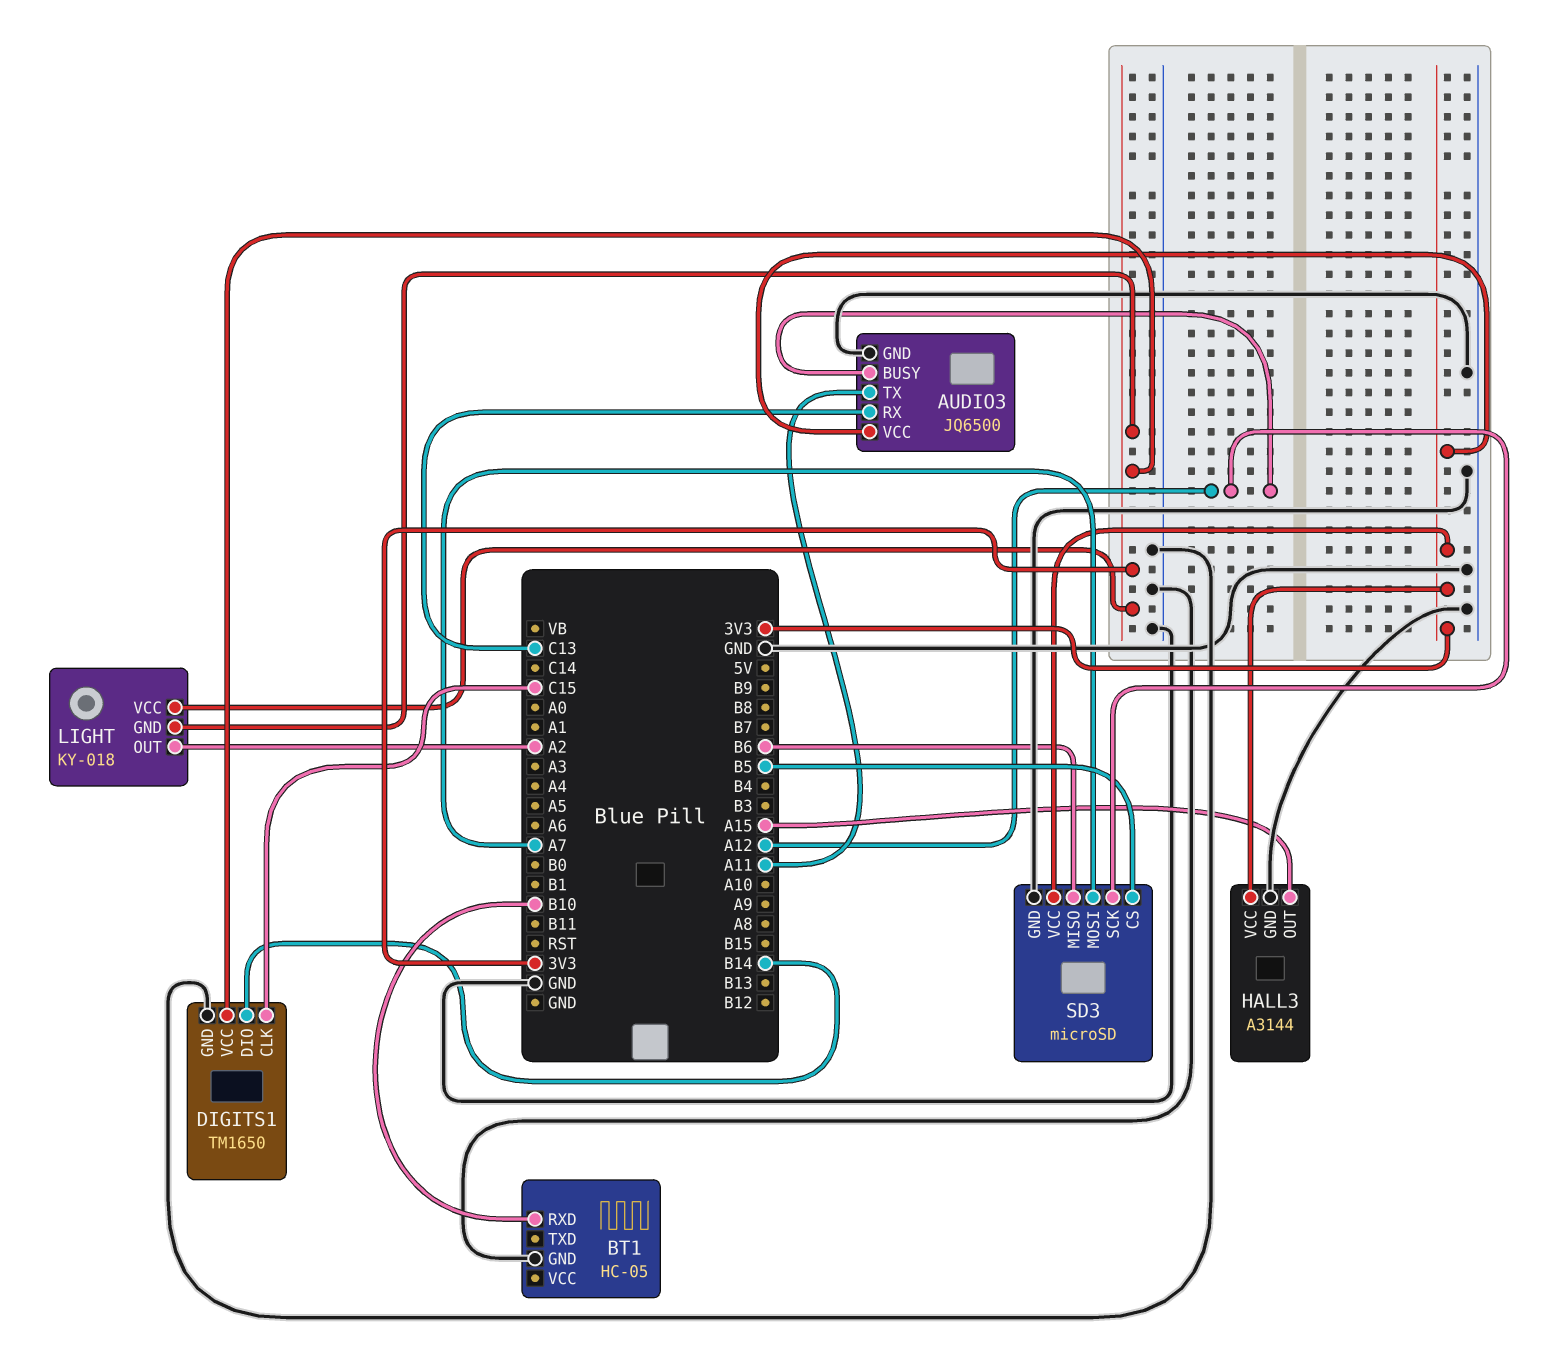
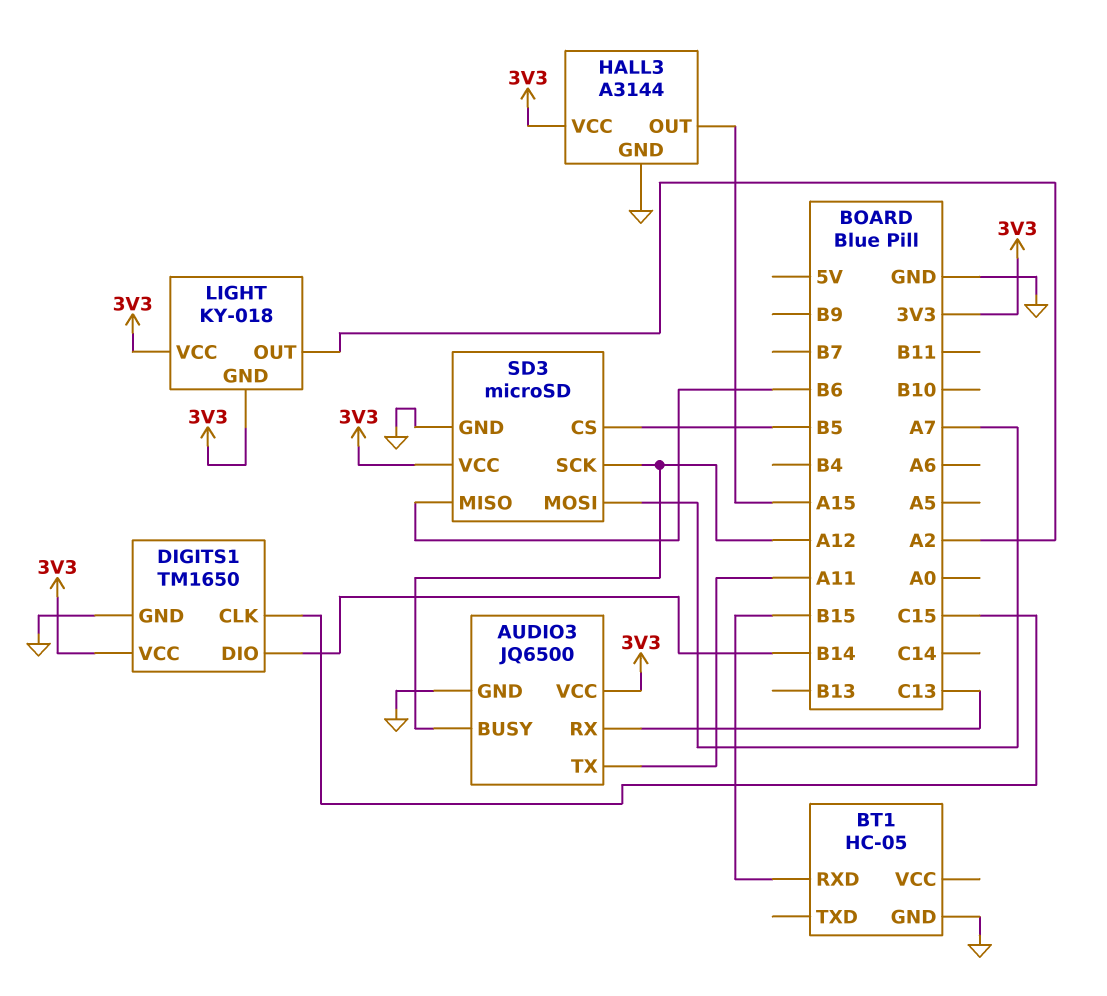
BT1 pin RXD: B10 -> B15

